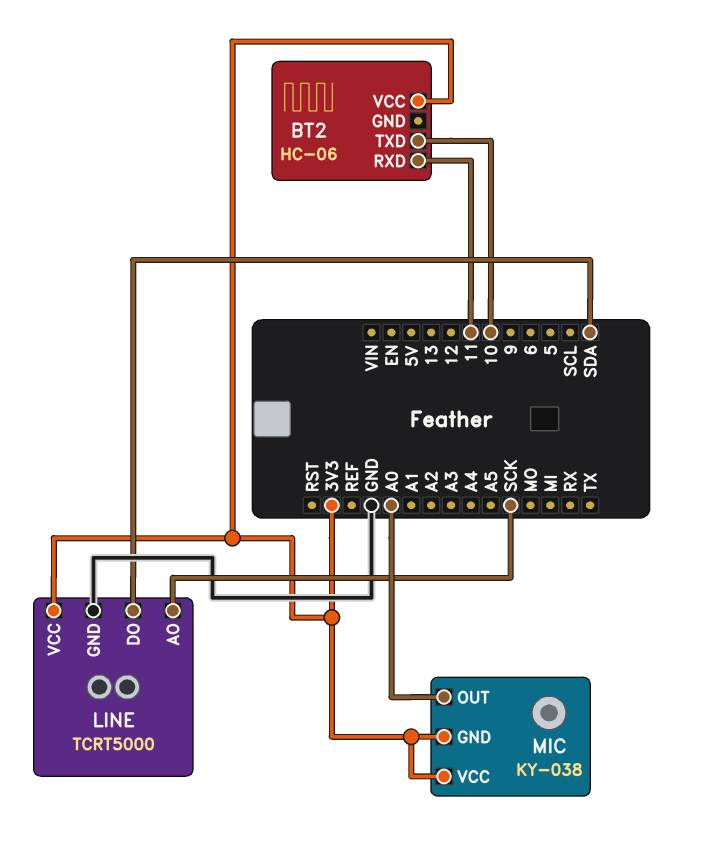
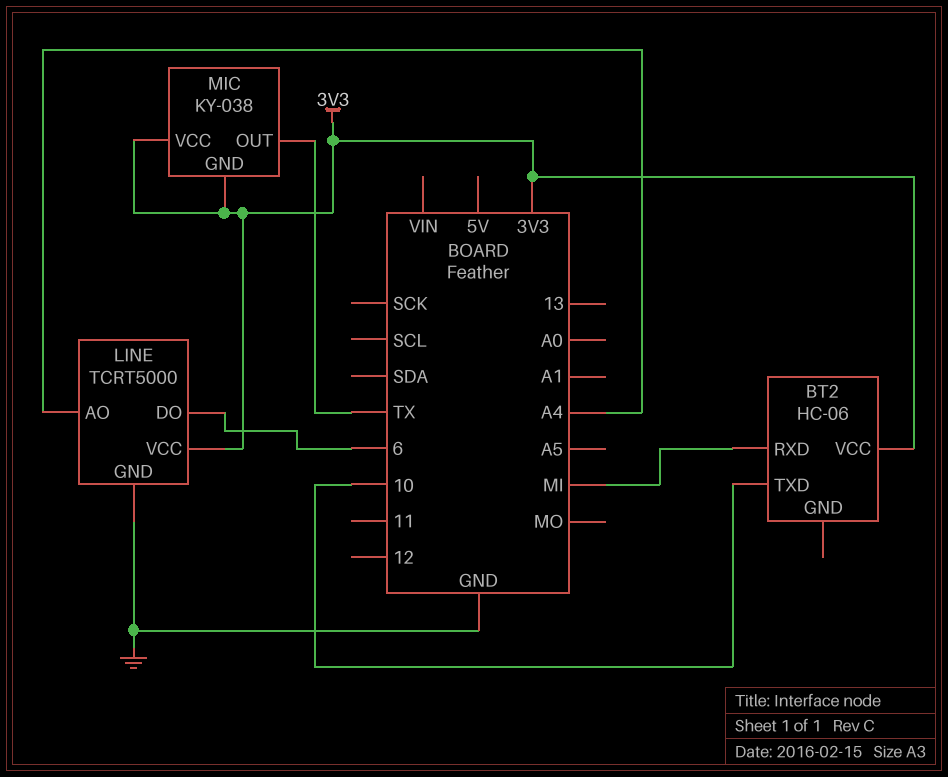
BT2 pin RXD: 11 -> MI
LINE pin AO: SCK -> A4
LINE pin DO: SDA -> 6
MIC pin OUT: A0 -> TX

